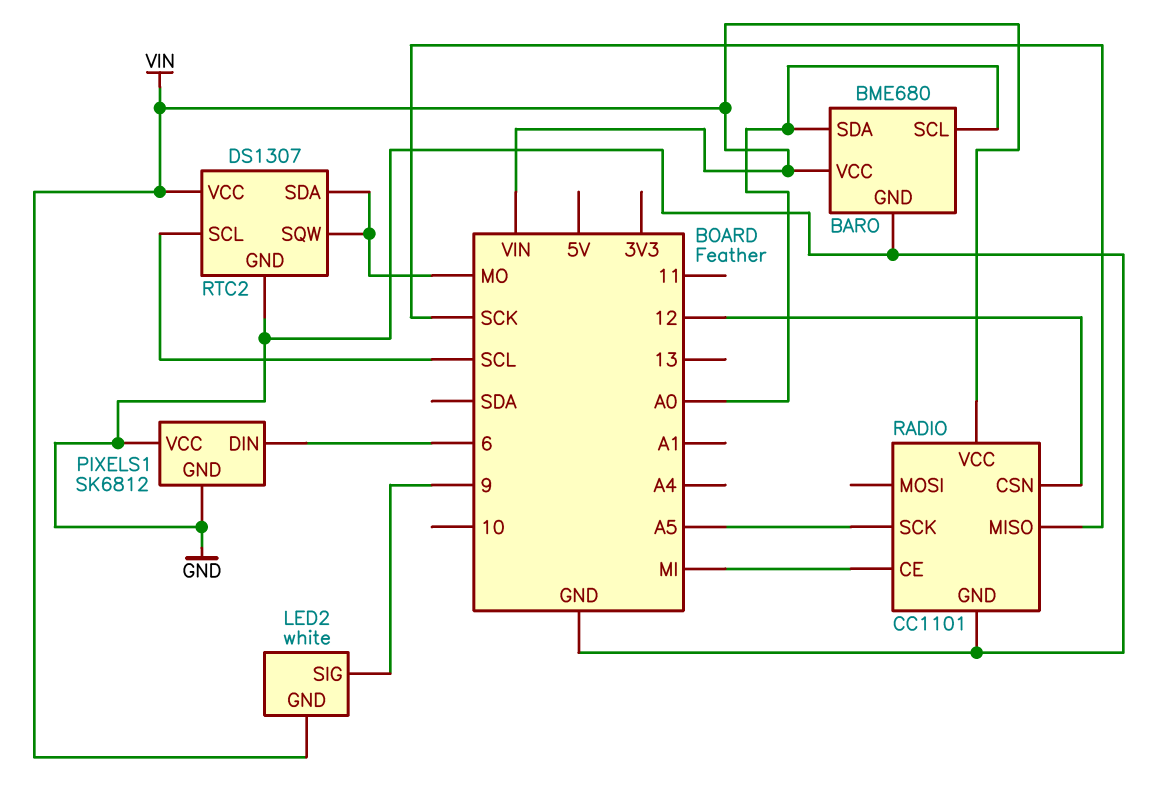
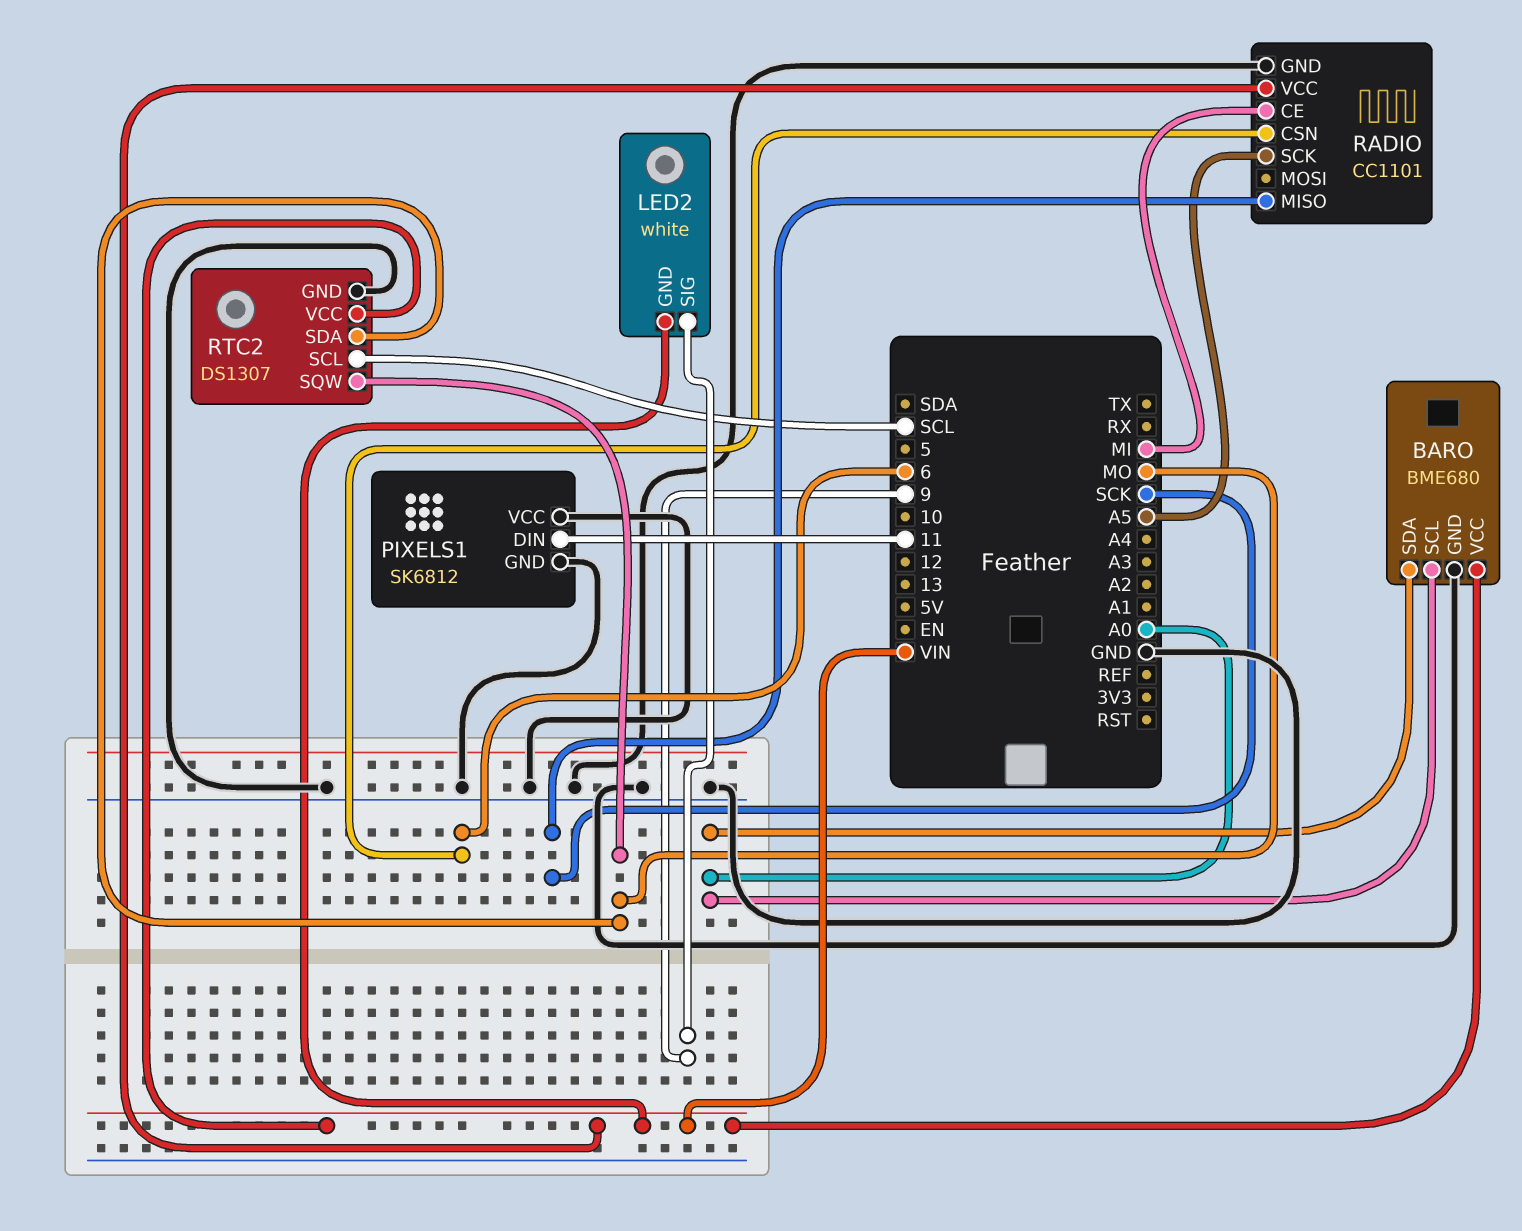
PIXELS1 pin DIN: 6 -> 11
RADIO pin CSN: 12 -> 6

